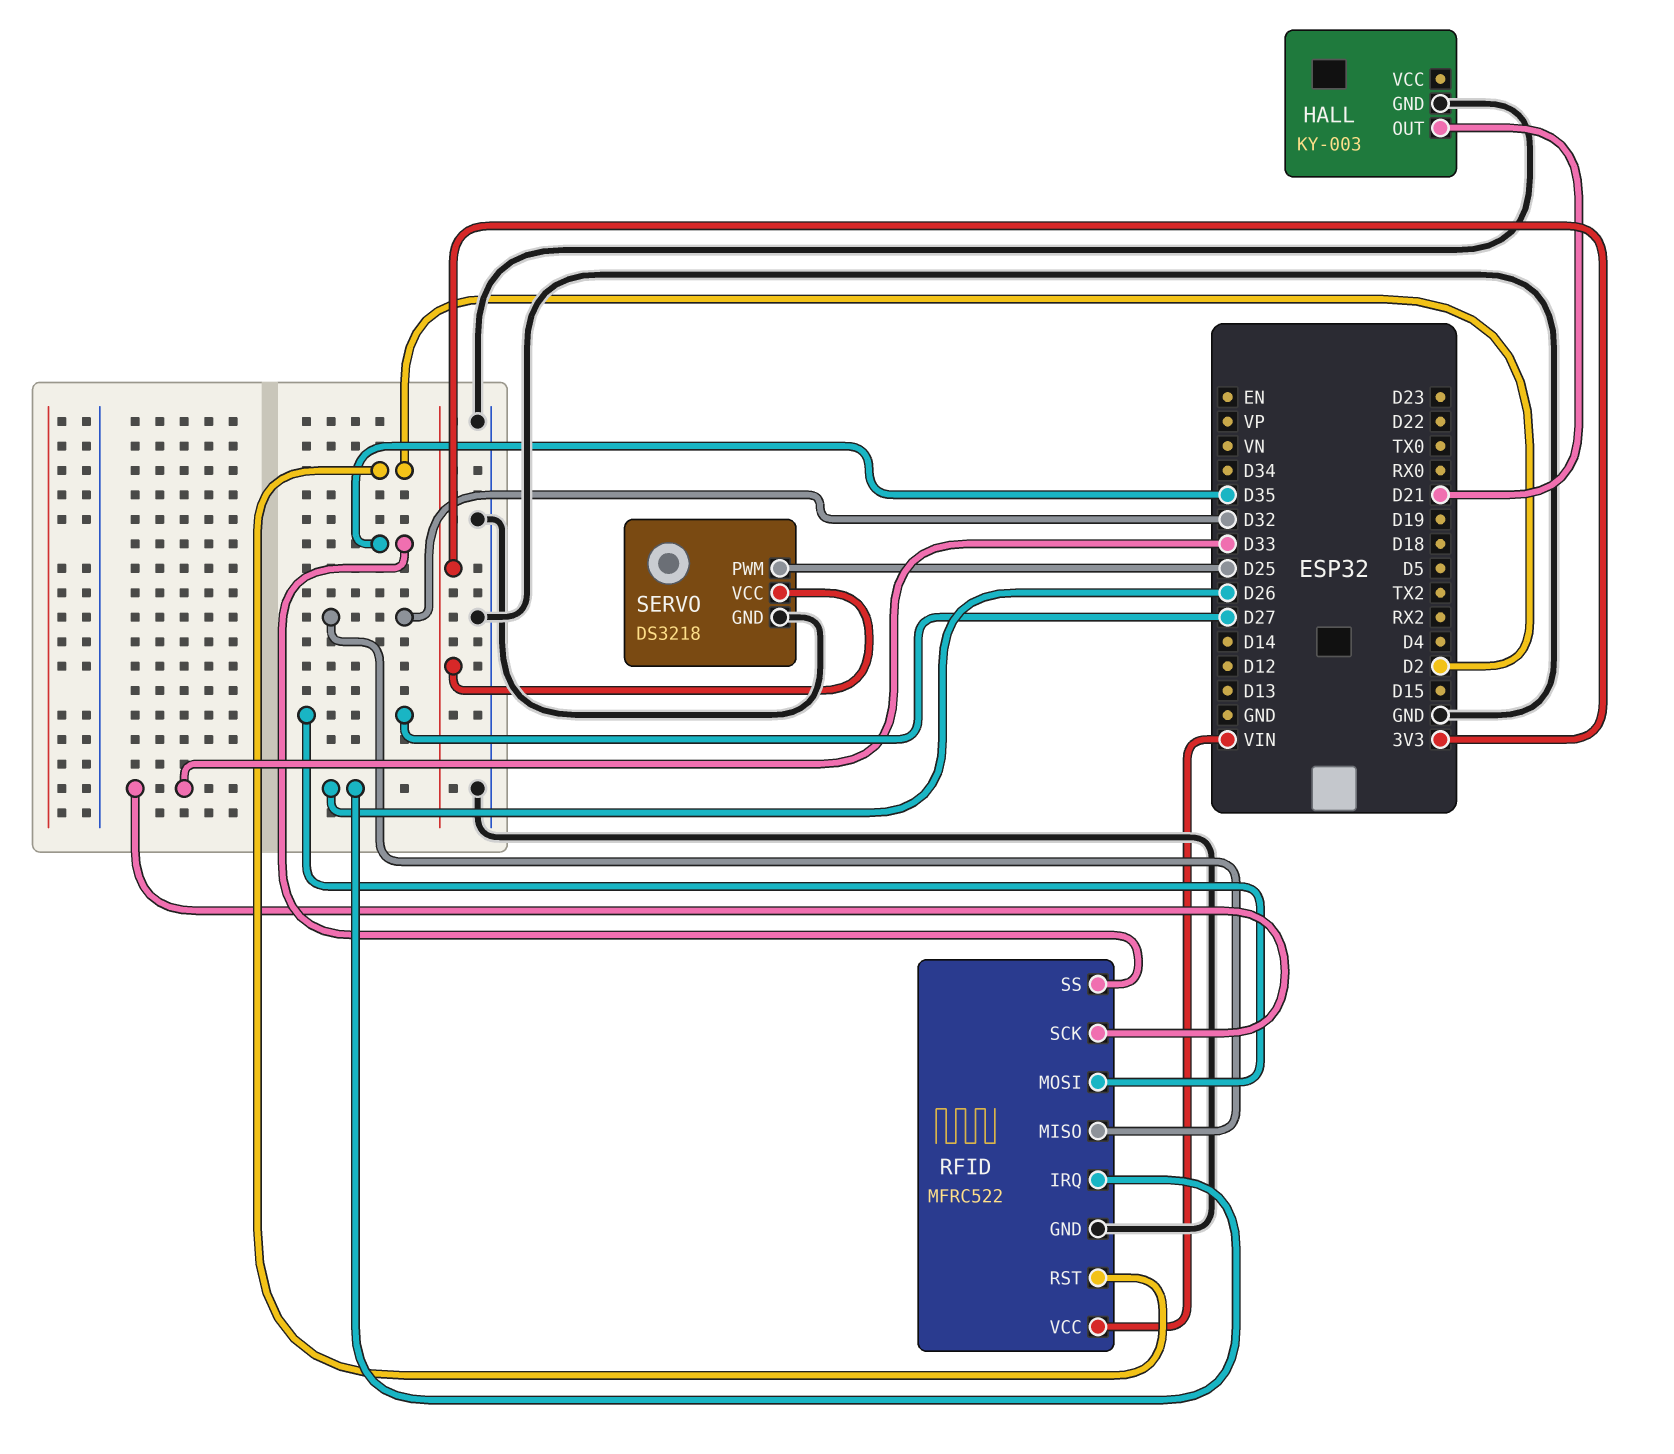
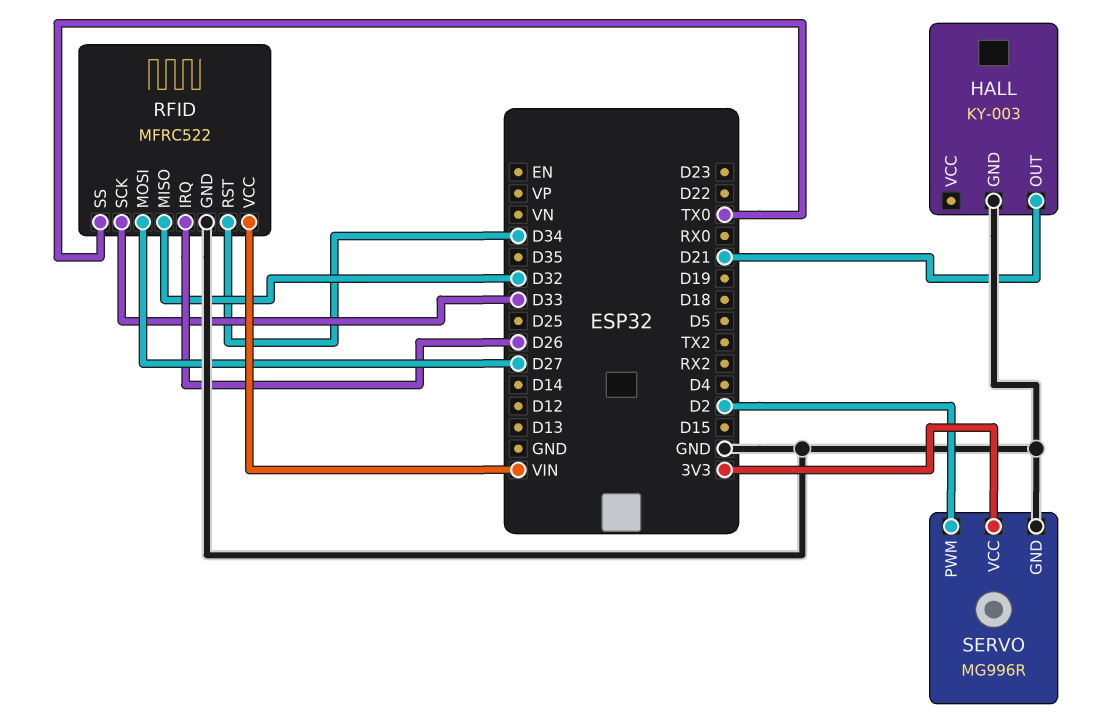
RFID pin RST: D2 -> D34
RFID pin SS: D35 -> TX0
SERVO: DS3218 -> MG996R
SERVO pin PWM: D25 -> D2

